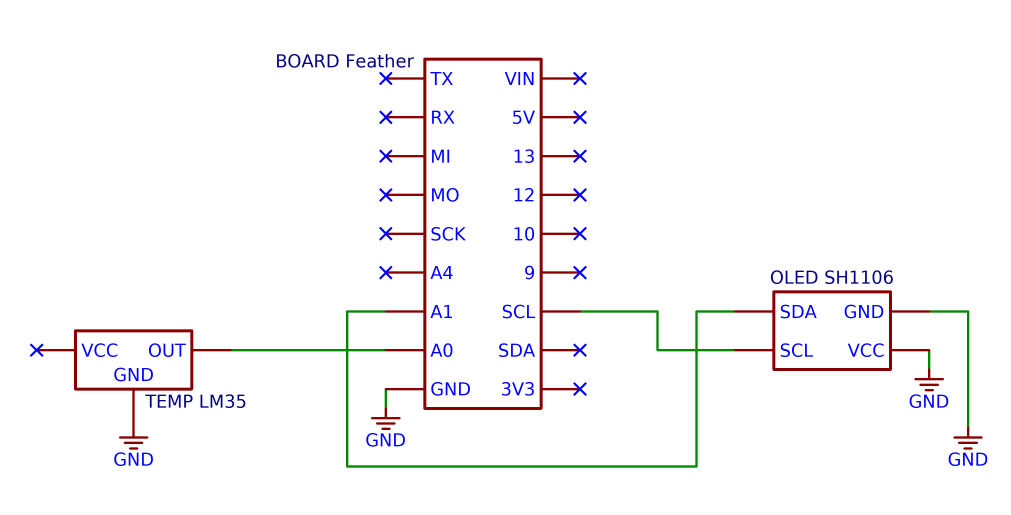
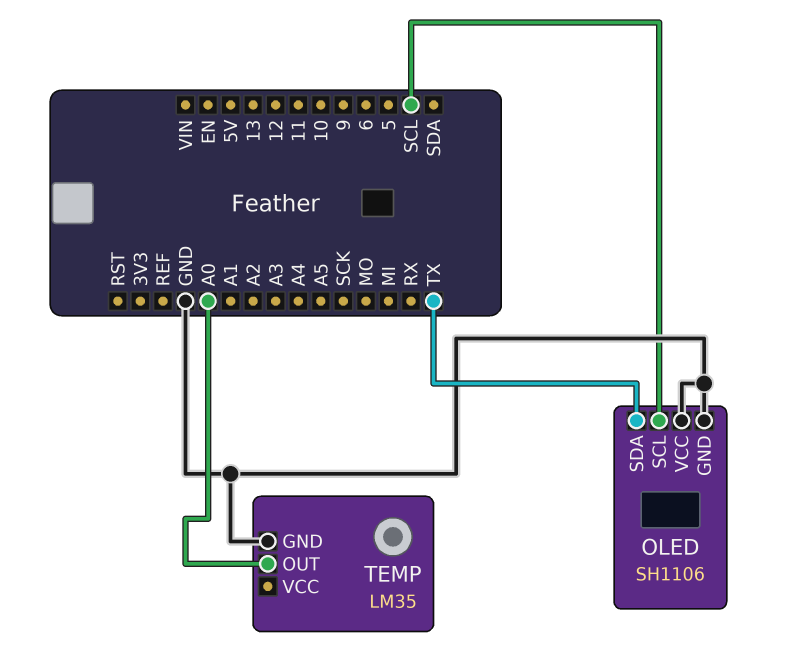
OLED pin SDA: A1 -> TX

